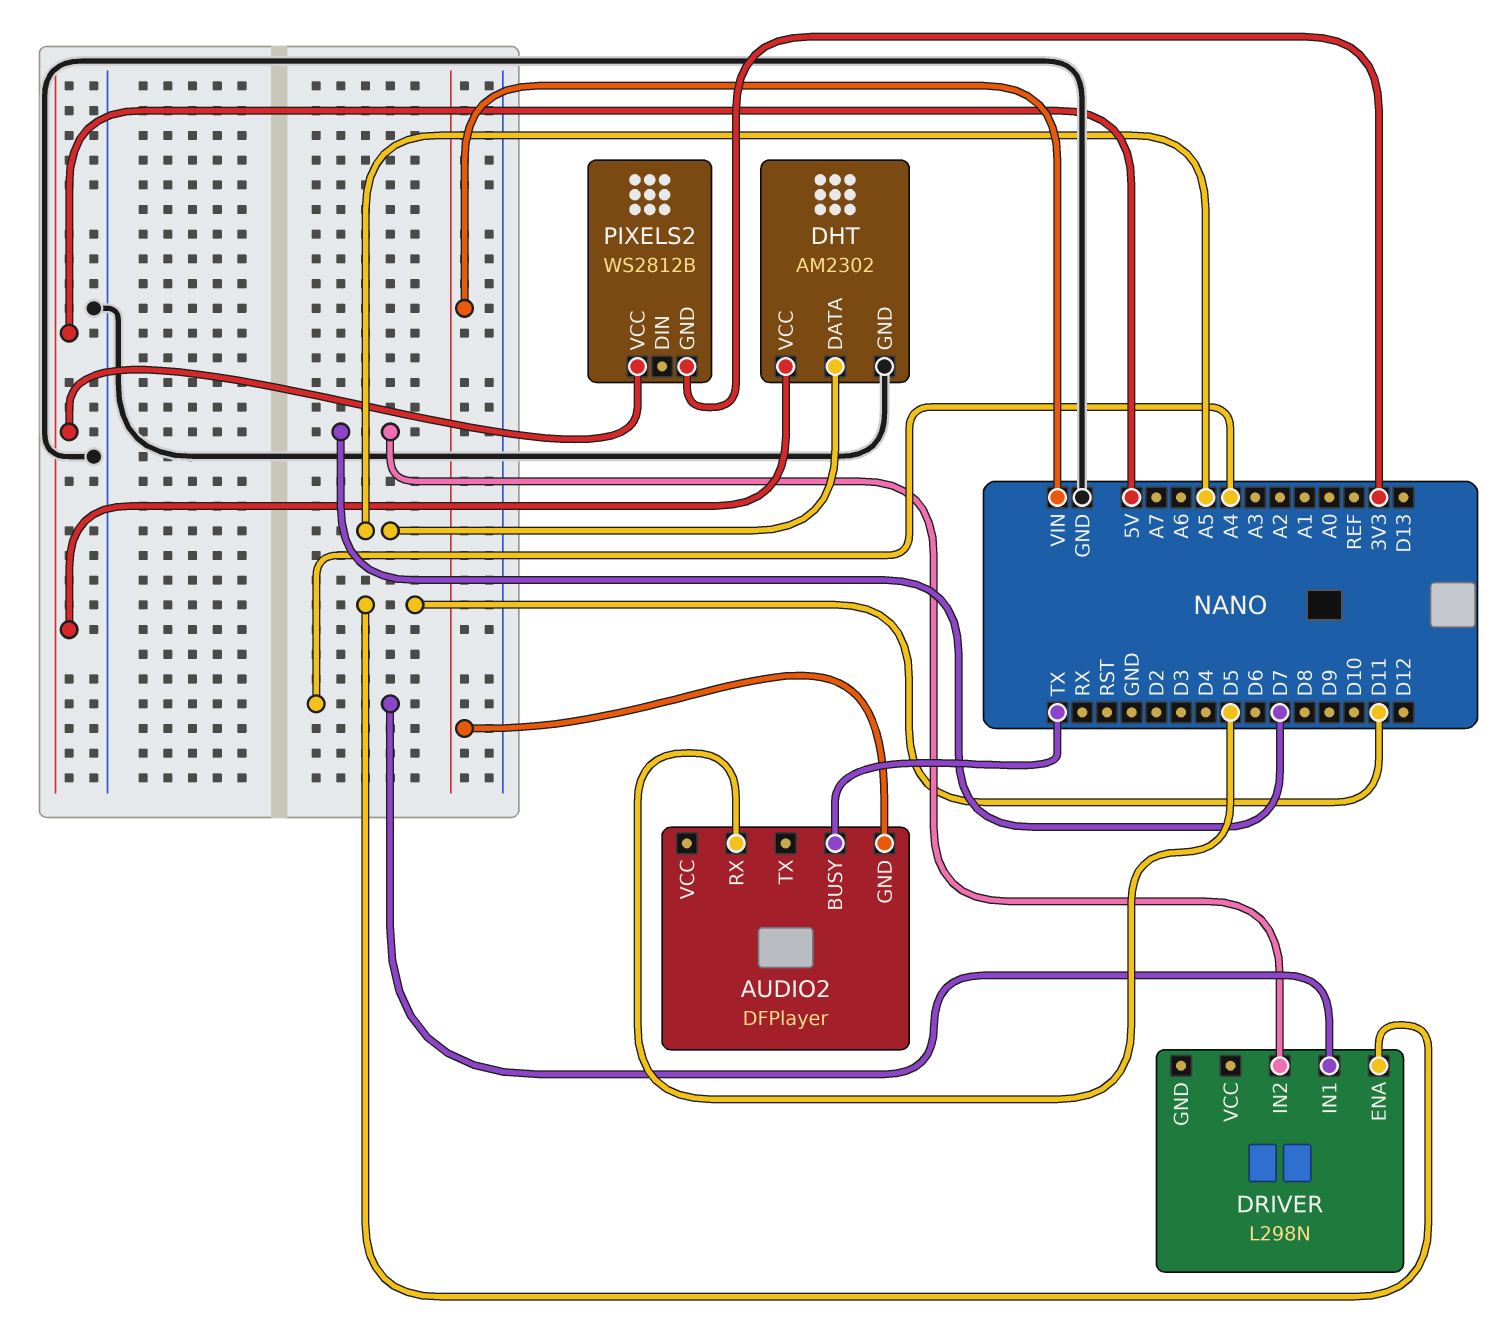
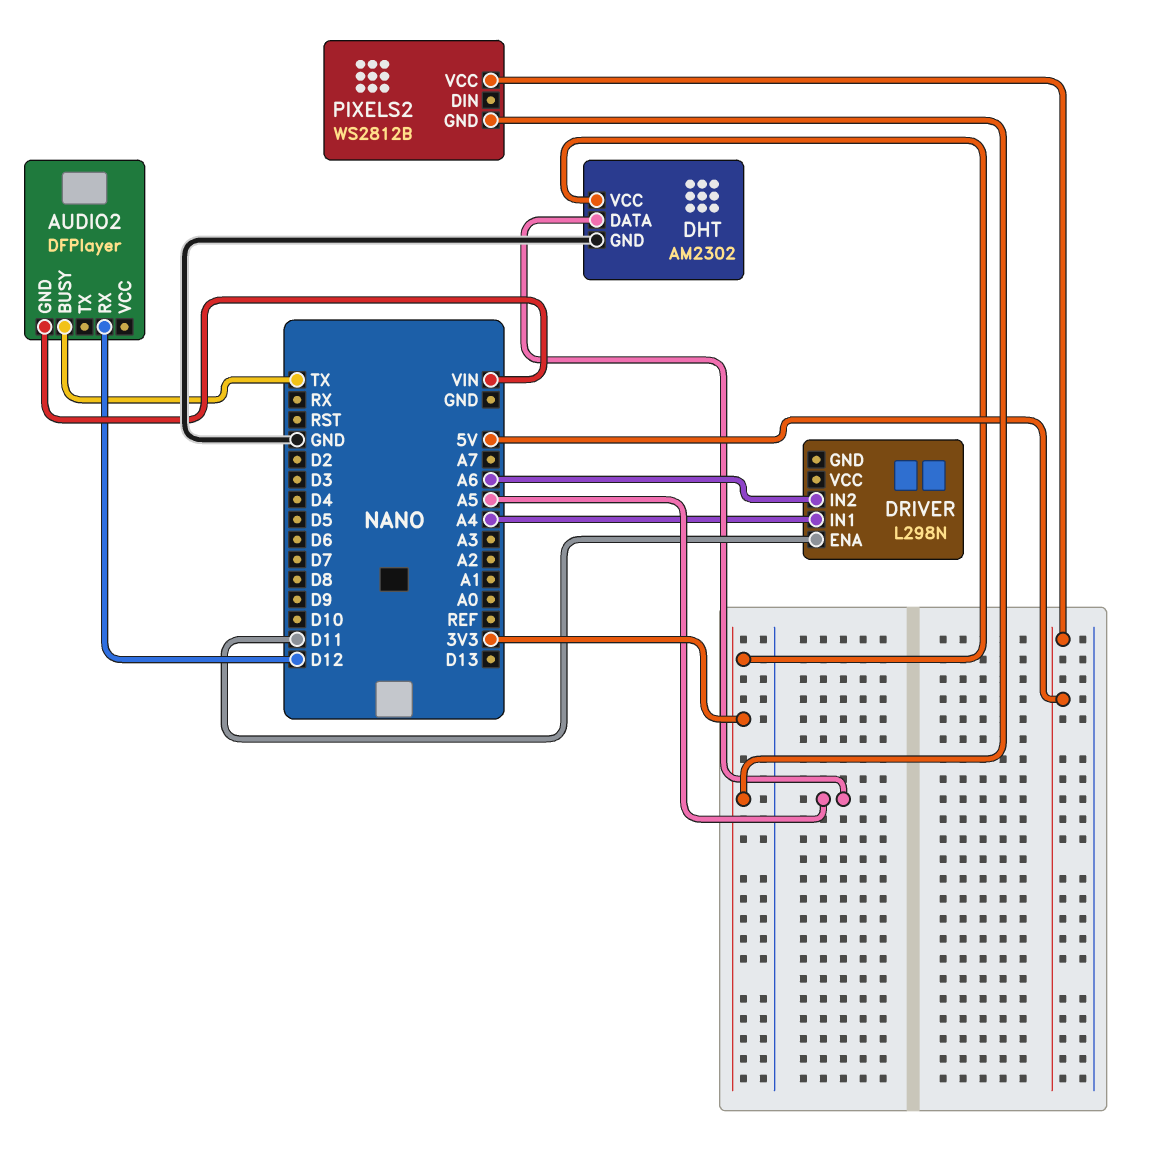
AUDIO2 pin RX: D5 -> D12
DHT pin VCC: 5V -> 3V3
DRIVER pin IN2: D7 -> A6

